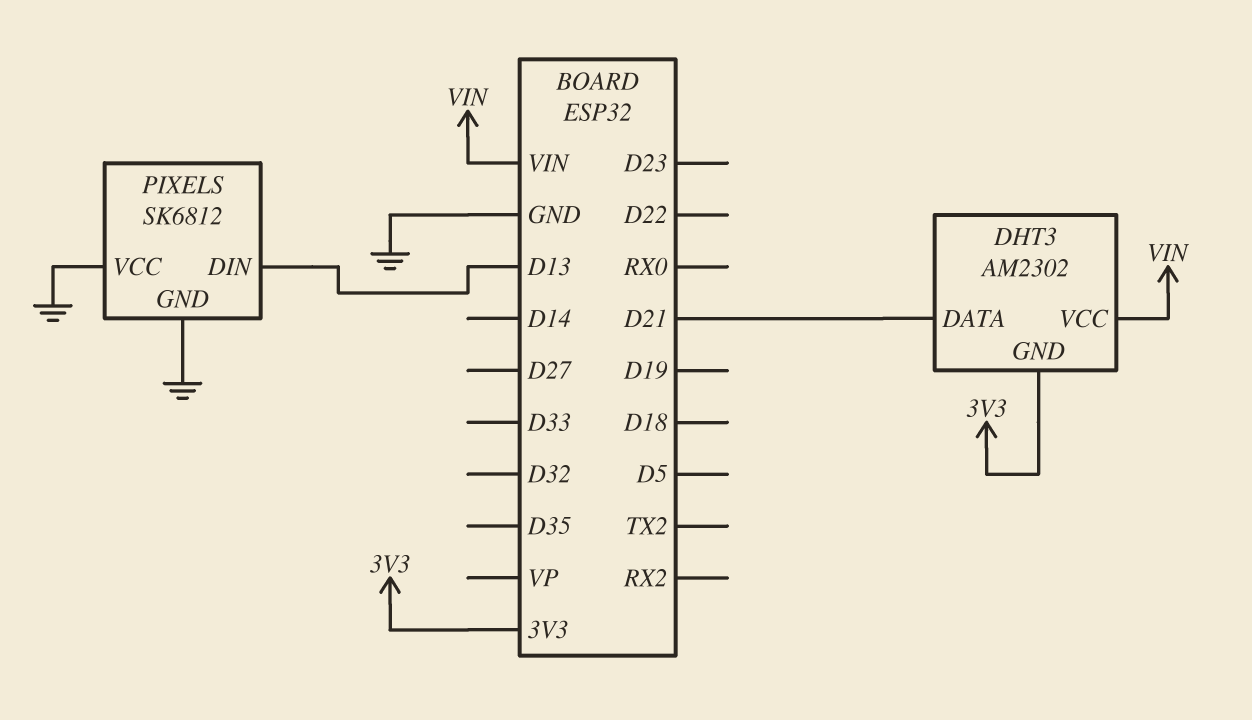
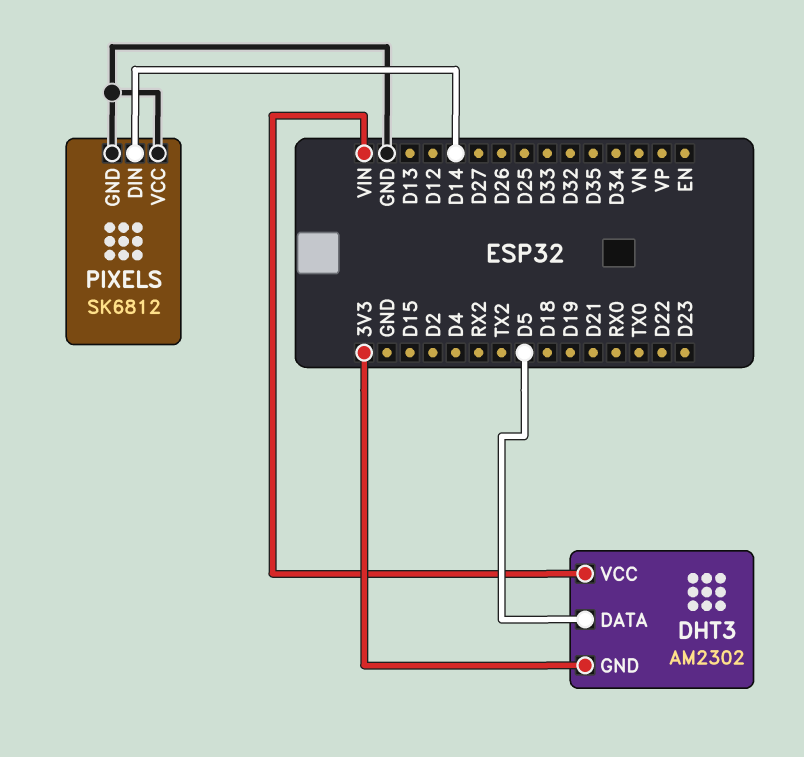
DHT3 pin DATA: D21 -> D5
PIXELS pin DIN: D13 -> D14

